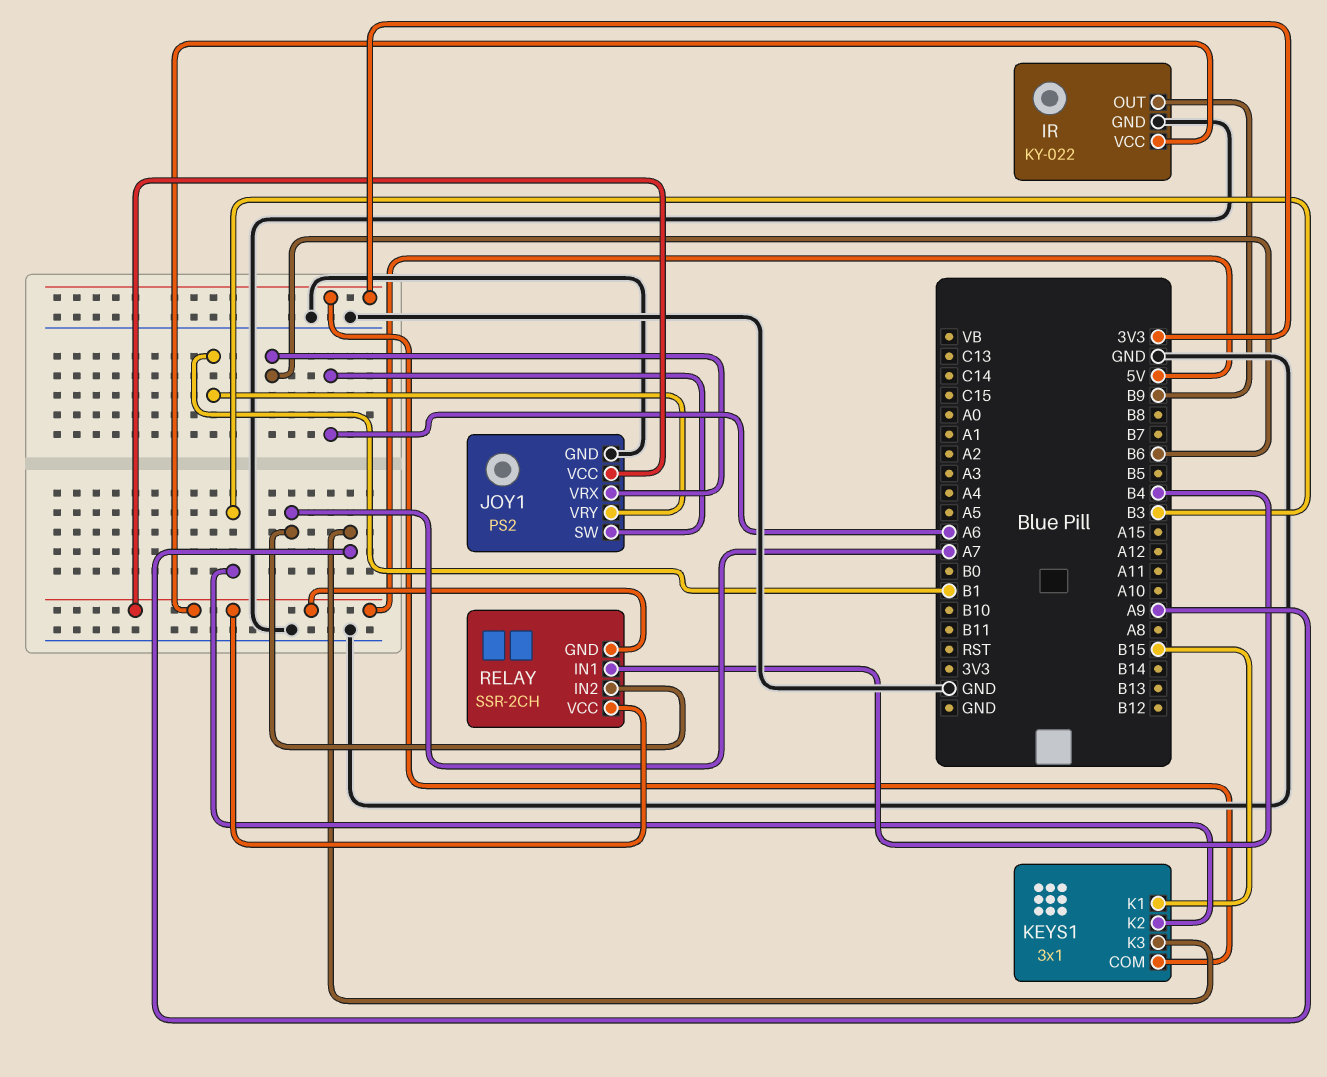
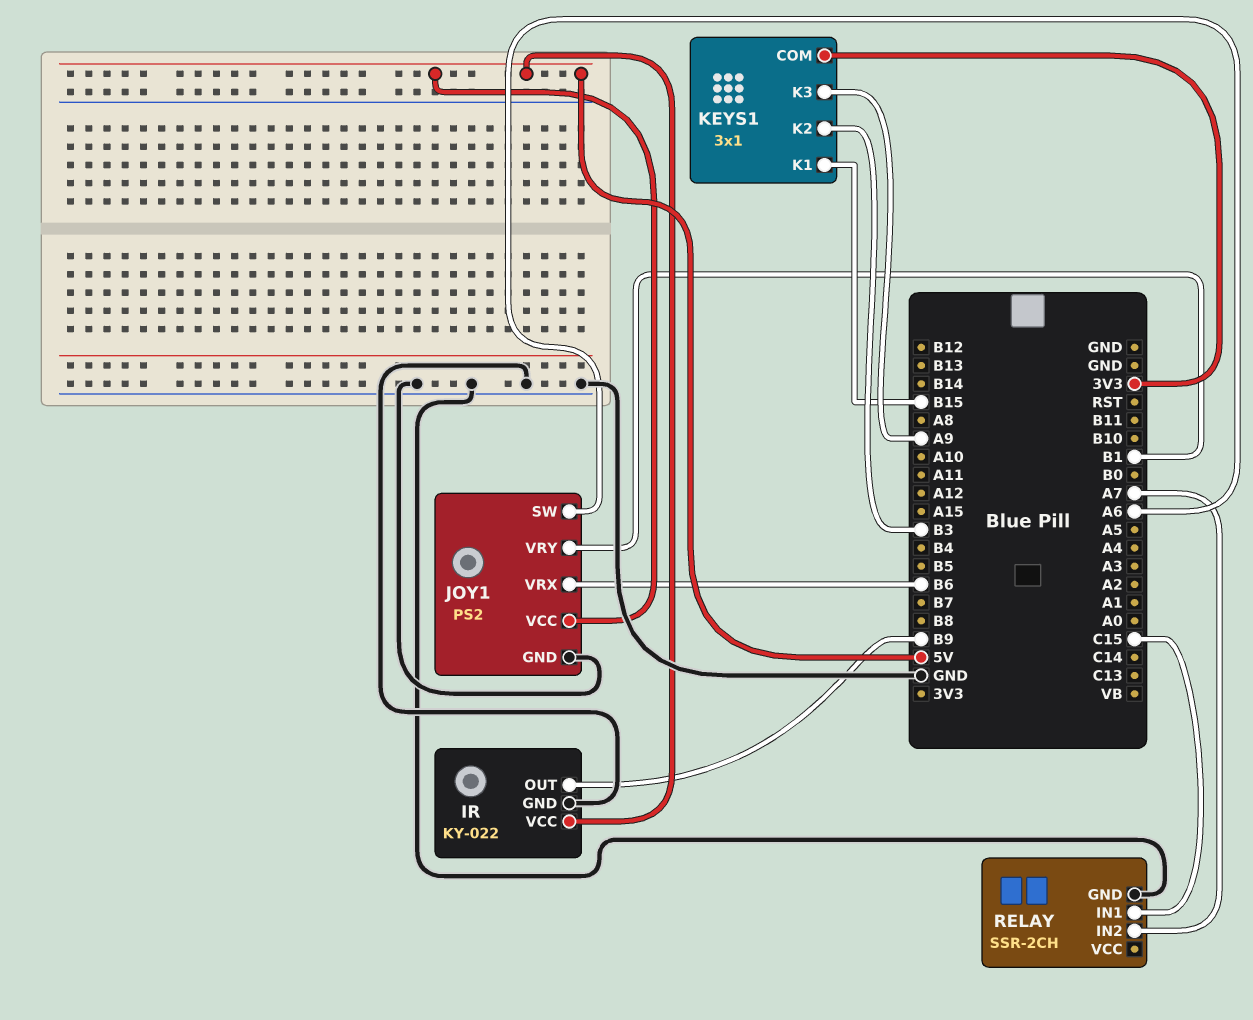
RELAY pin GND: 5V -> GND
RELAY pin IN1: B4 -> C15
RELAY pin VCC: 5V -> none

